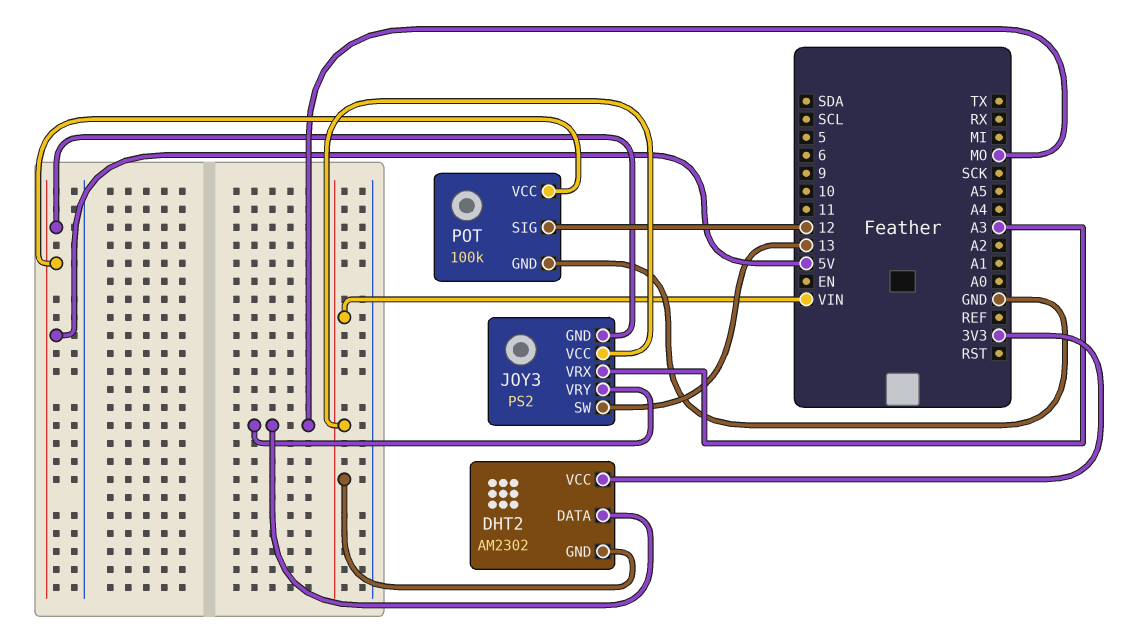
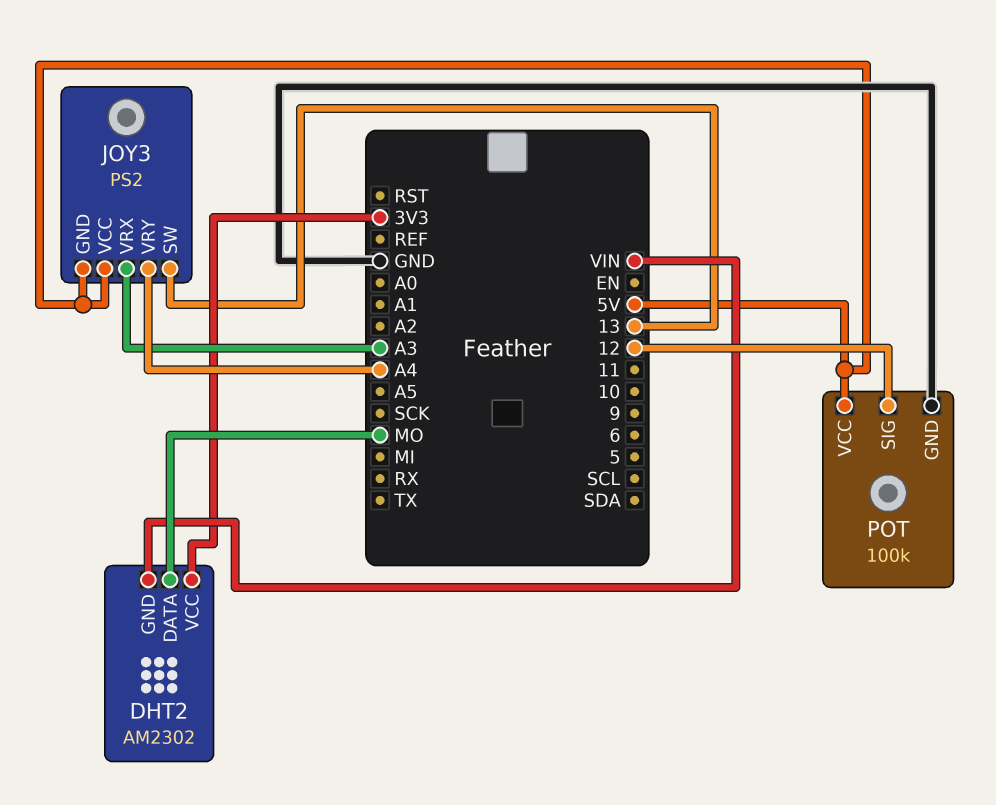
JOY3 pin VCC: VIN -> 5V
JOY3 pin VRY: MO -> A4

